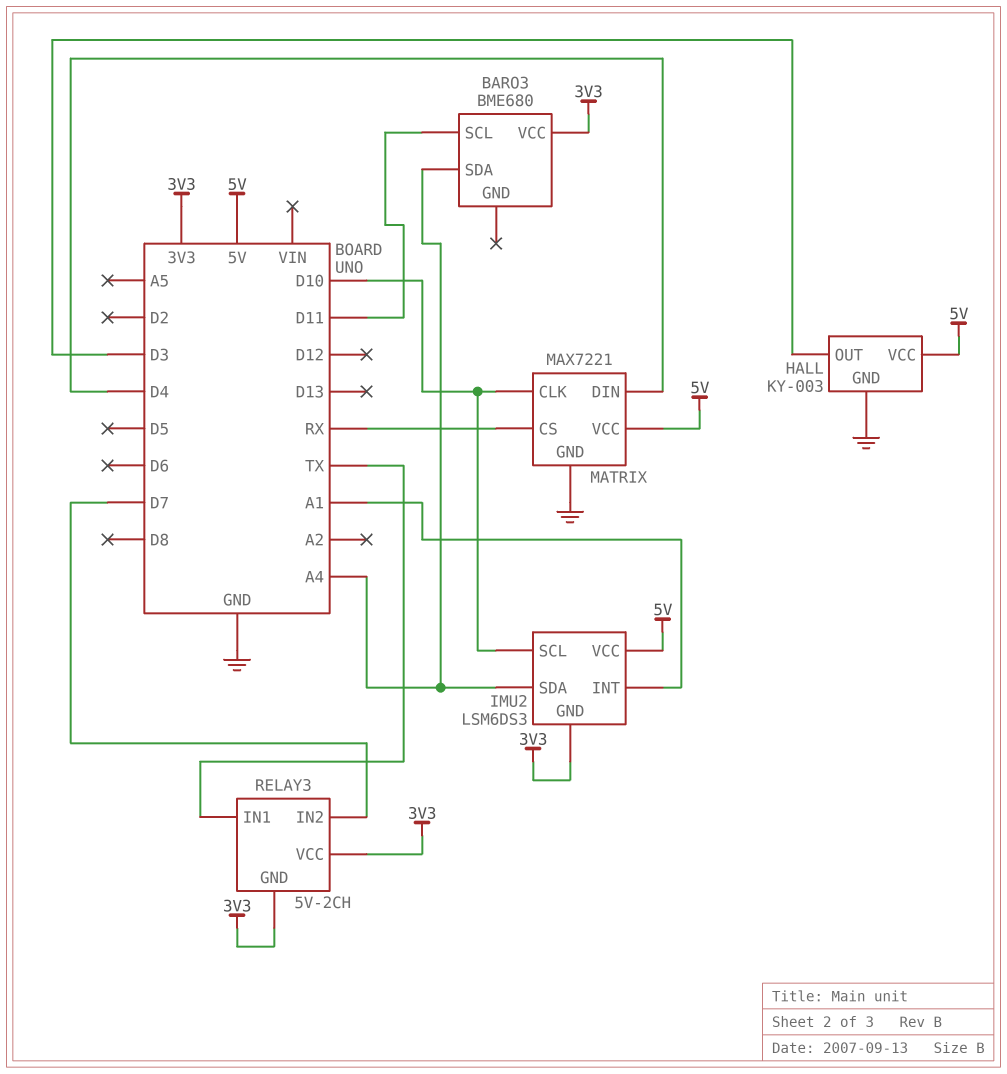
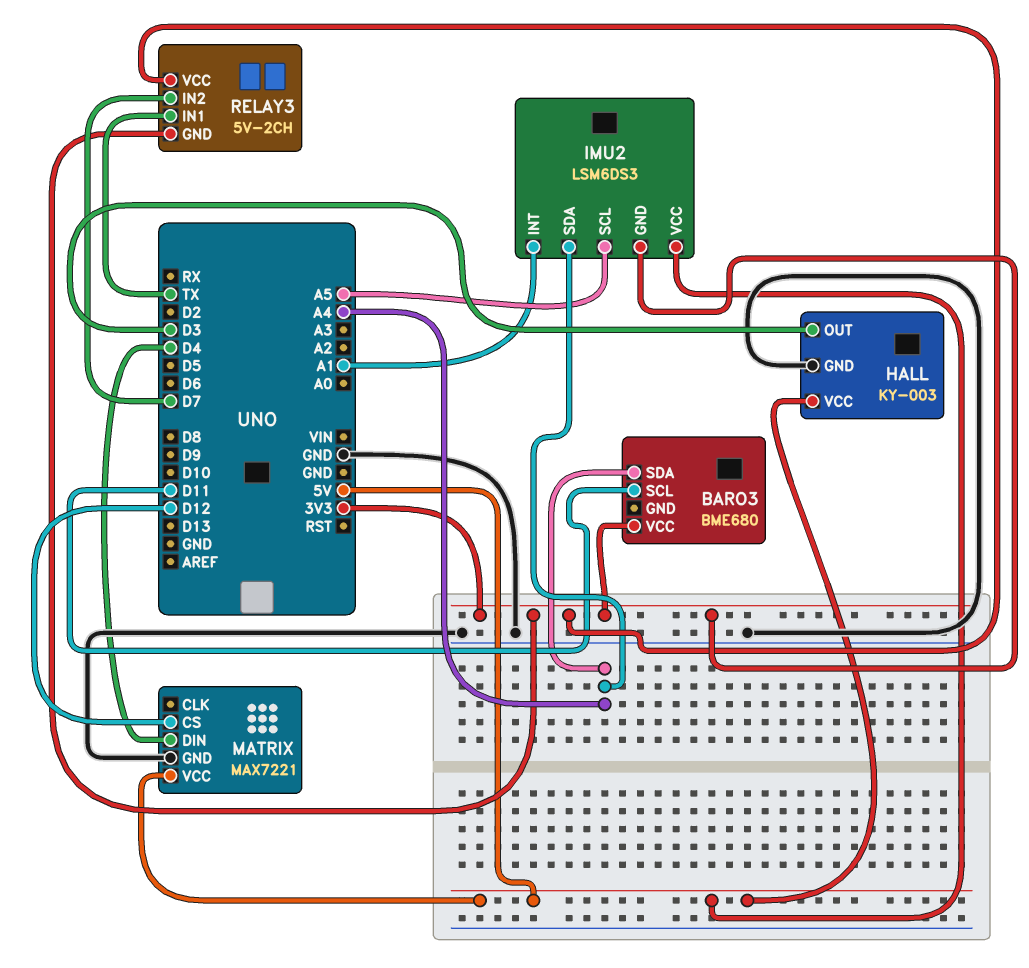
IMU2 pin SCL: D10 -> A5
MATRIX pin CLK: D10 -> none
MATRIX pin CS: RX -> D12

